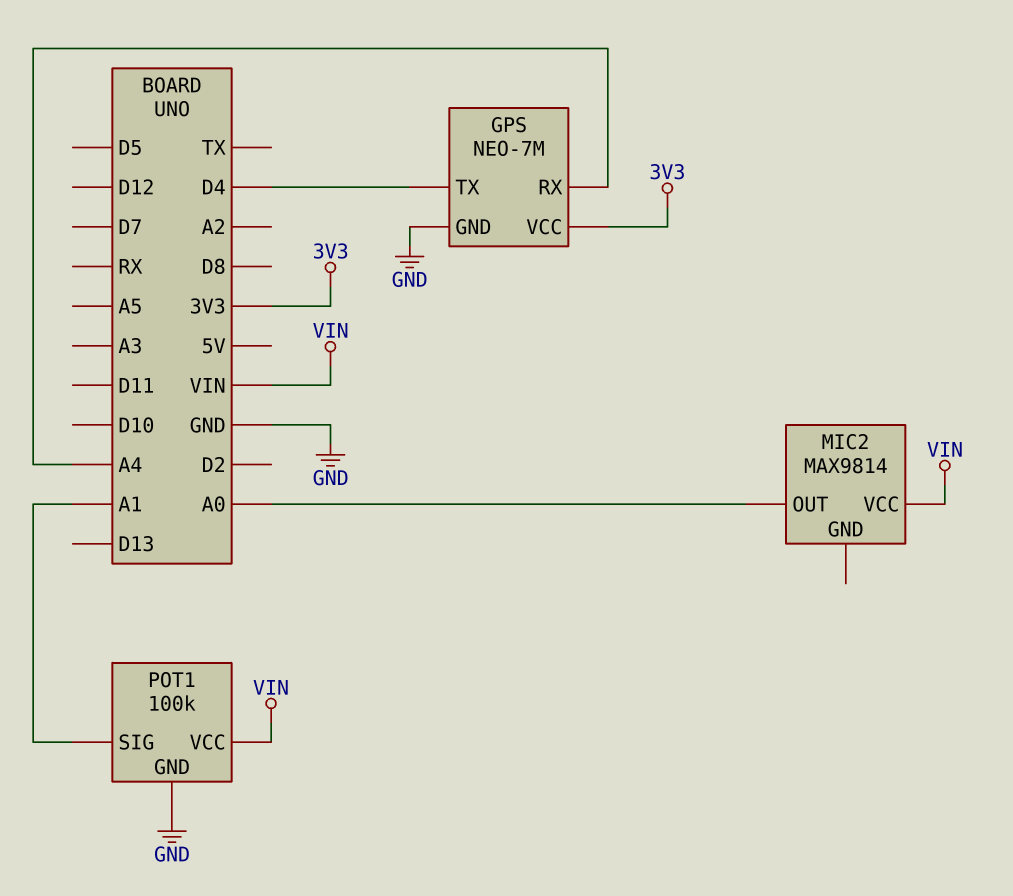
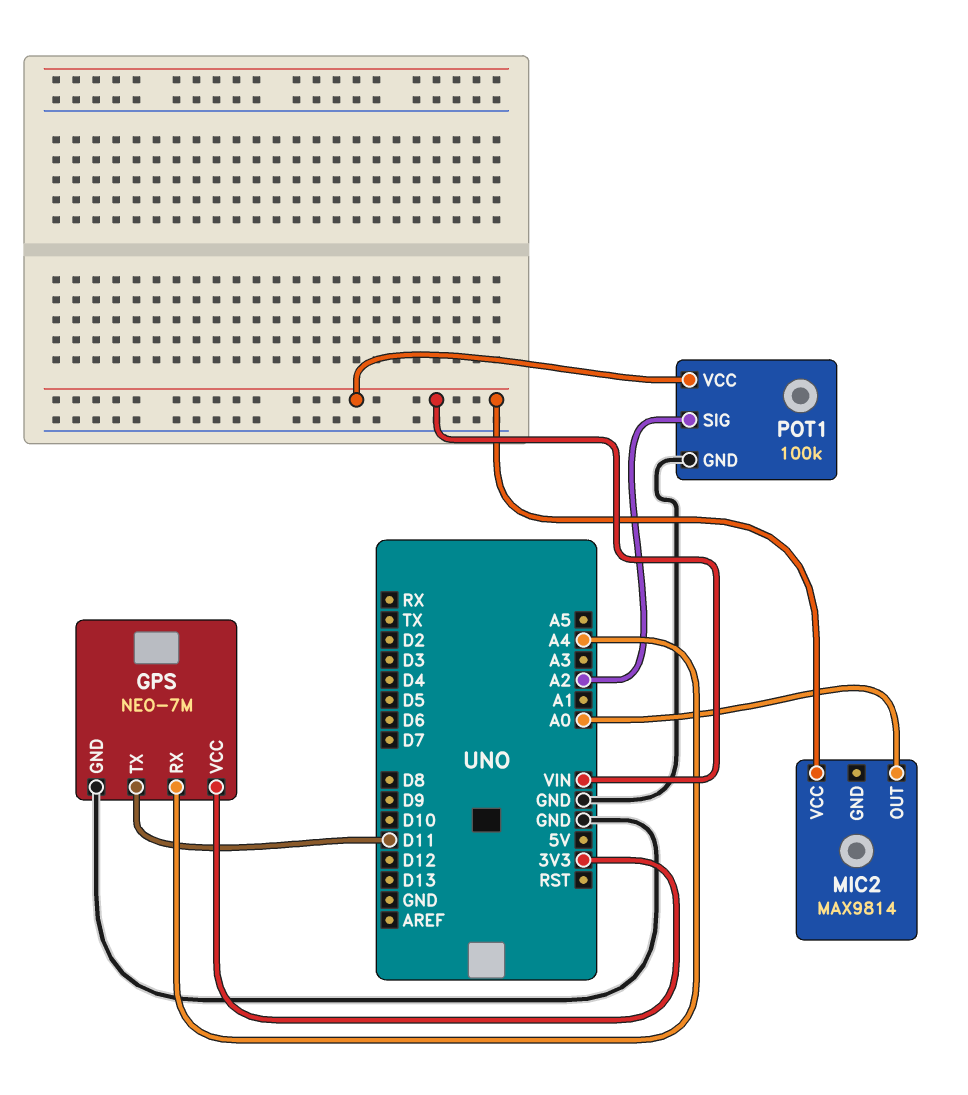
GPS pin TX: D4 -> D11
POT1 pin SIG: A1 -> A2

